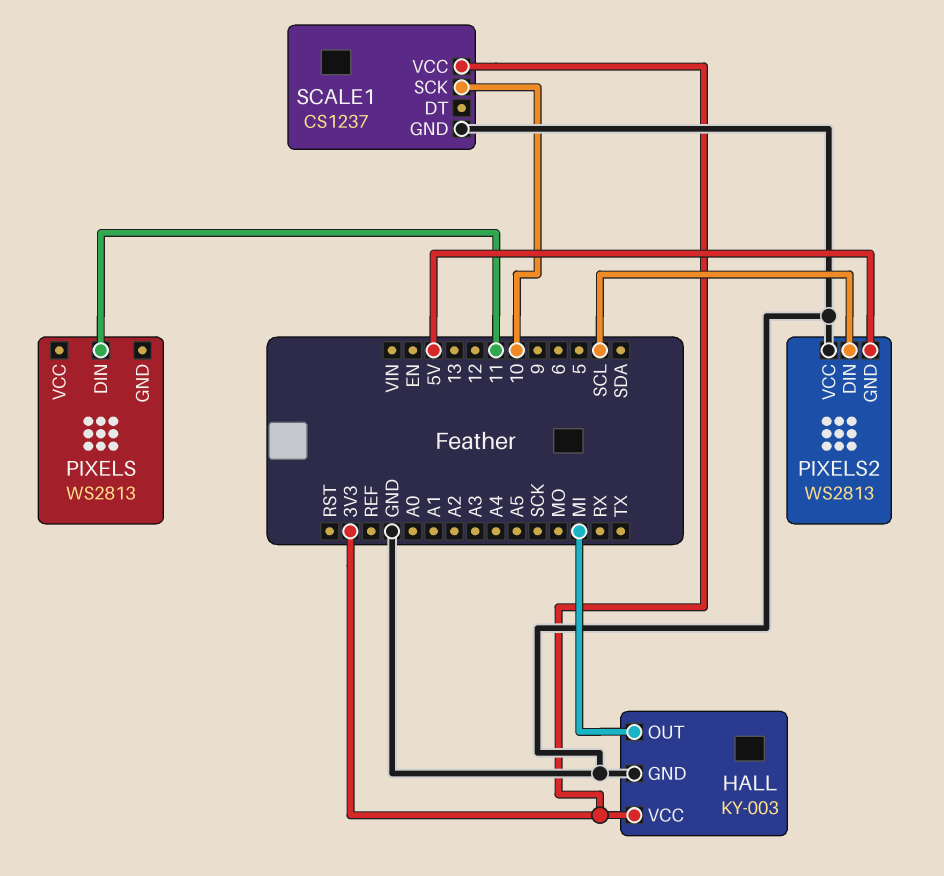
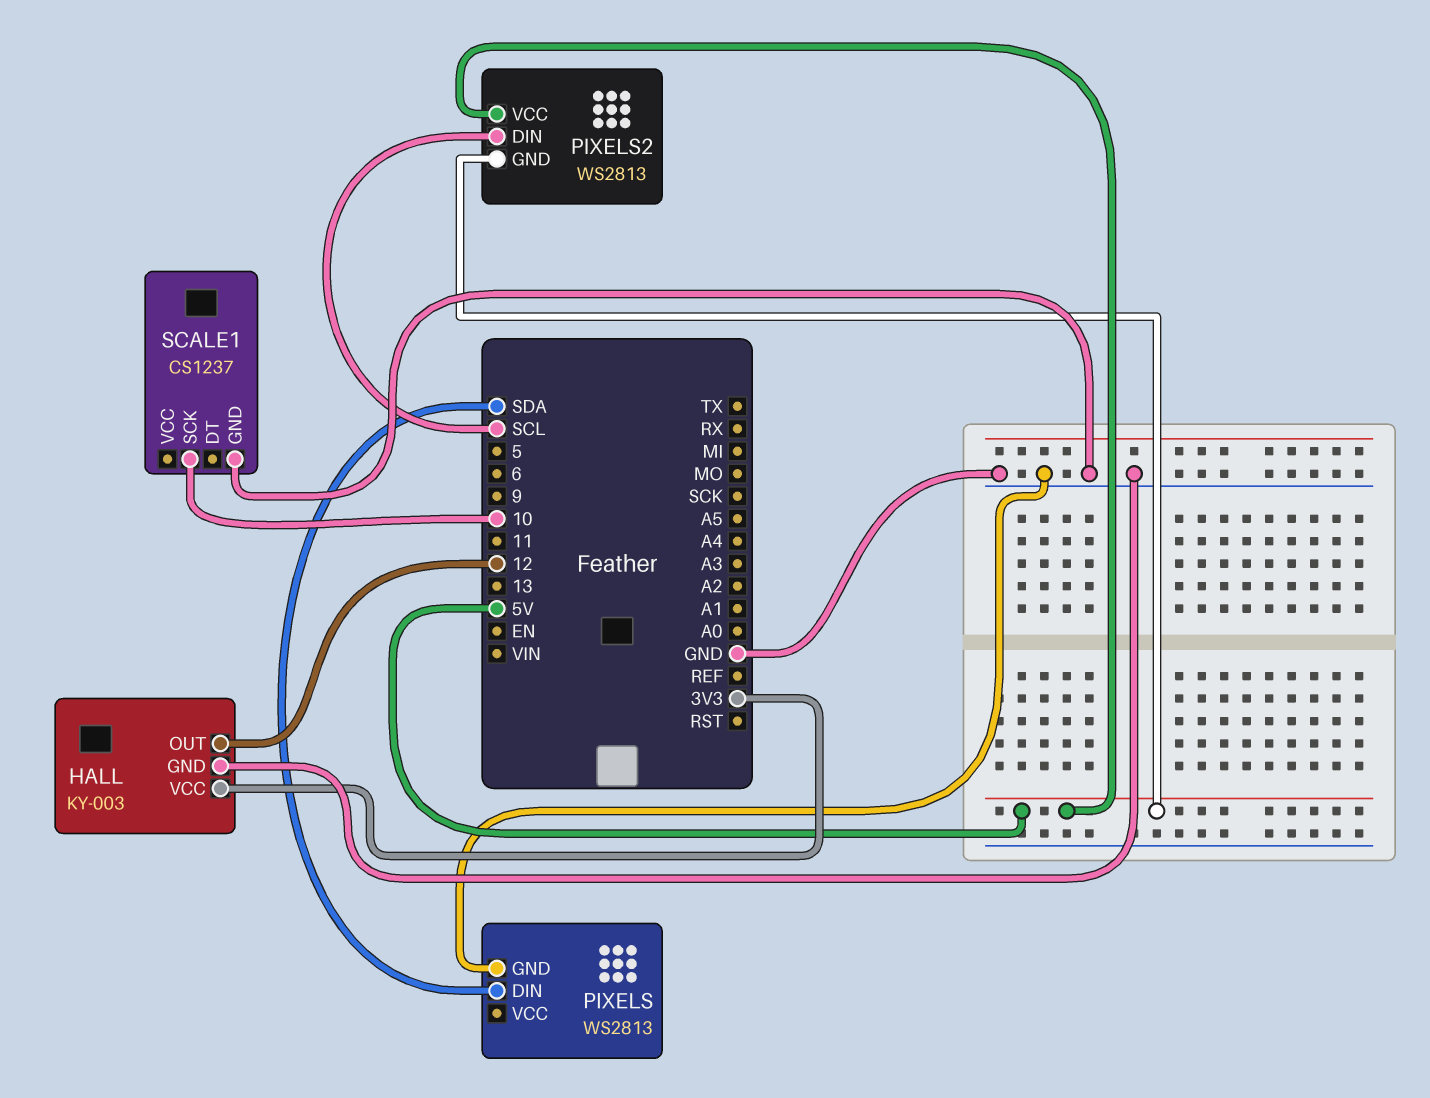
HALL pin OUT: MI -> 12
PIXELS pin DIN: 11 -> SDA
PIXELS pin GND: none -> GND
PIXELS2 pin VCC: GND -> 5V
SCALE1 pin VCC: 3V3 -> none

